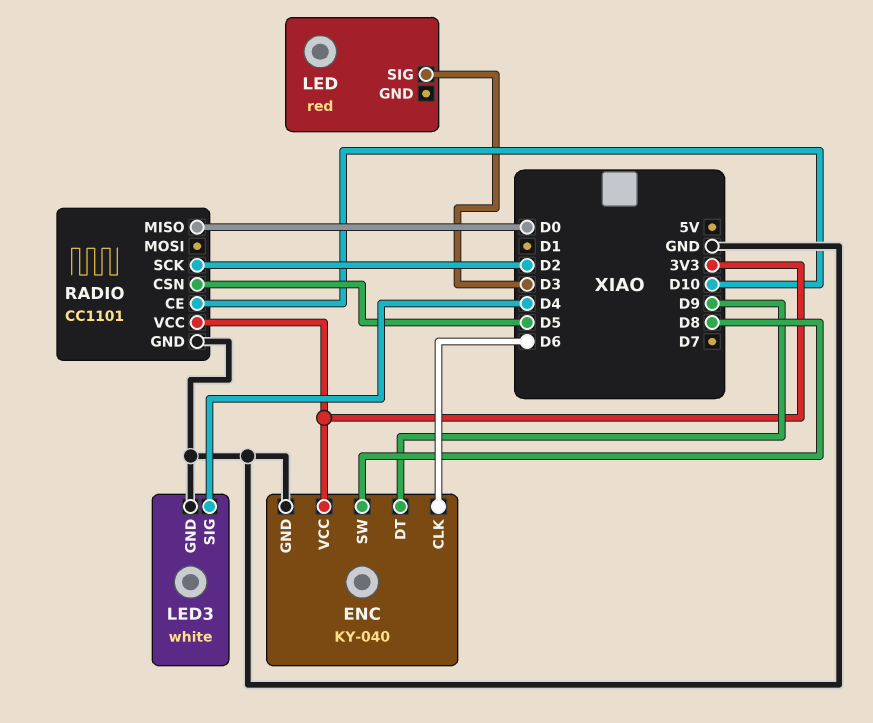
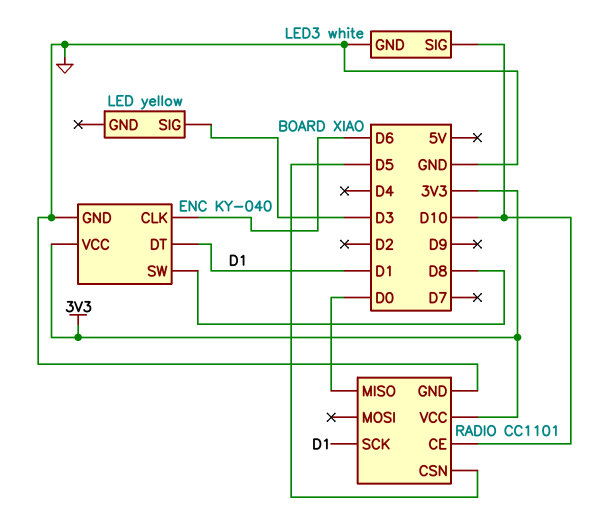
ENC pin DT: D9 -> D1
LED: red -> yellow
LED3 pin SIG: D4 -> D10
RADIO pin SCK: D2 -> D1

